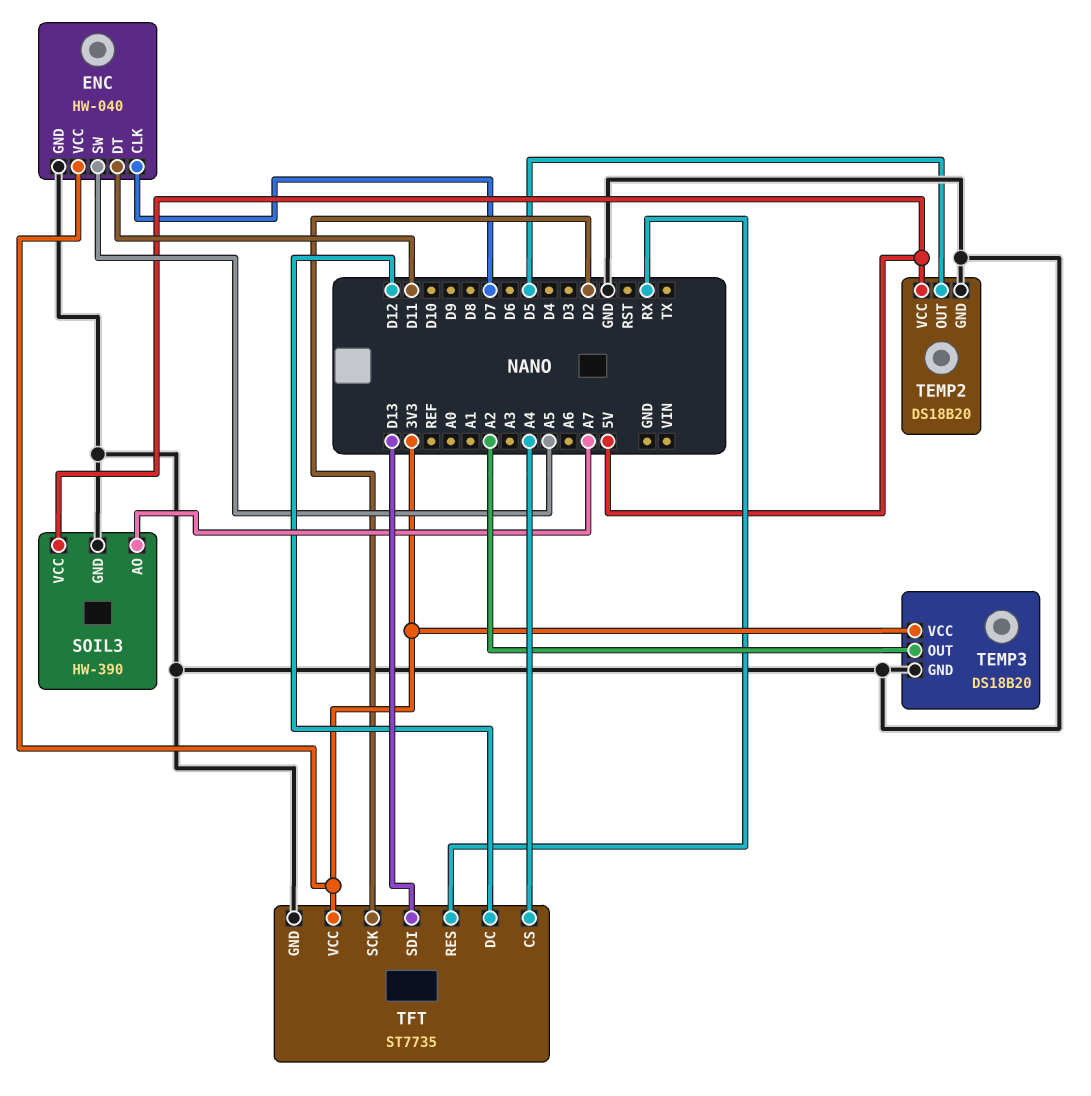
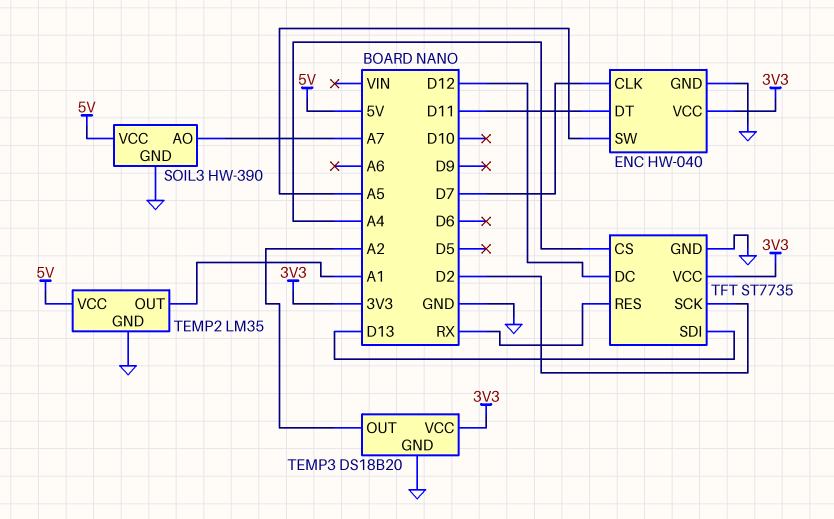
TEMP2: DS18B20 -> LM35
TEMP2 pin OUT: D5 -> A1

